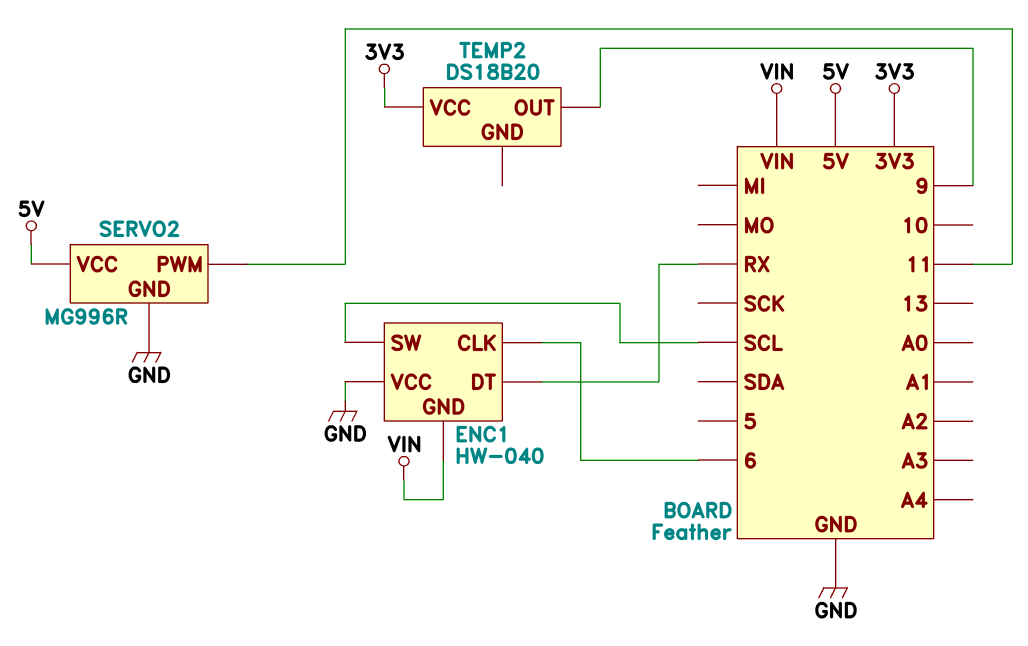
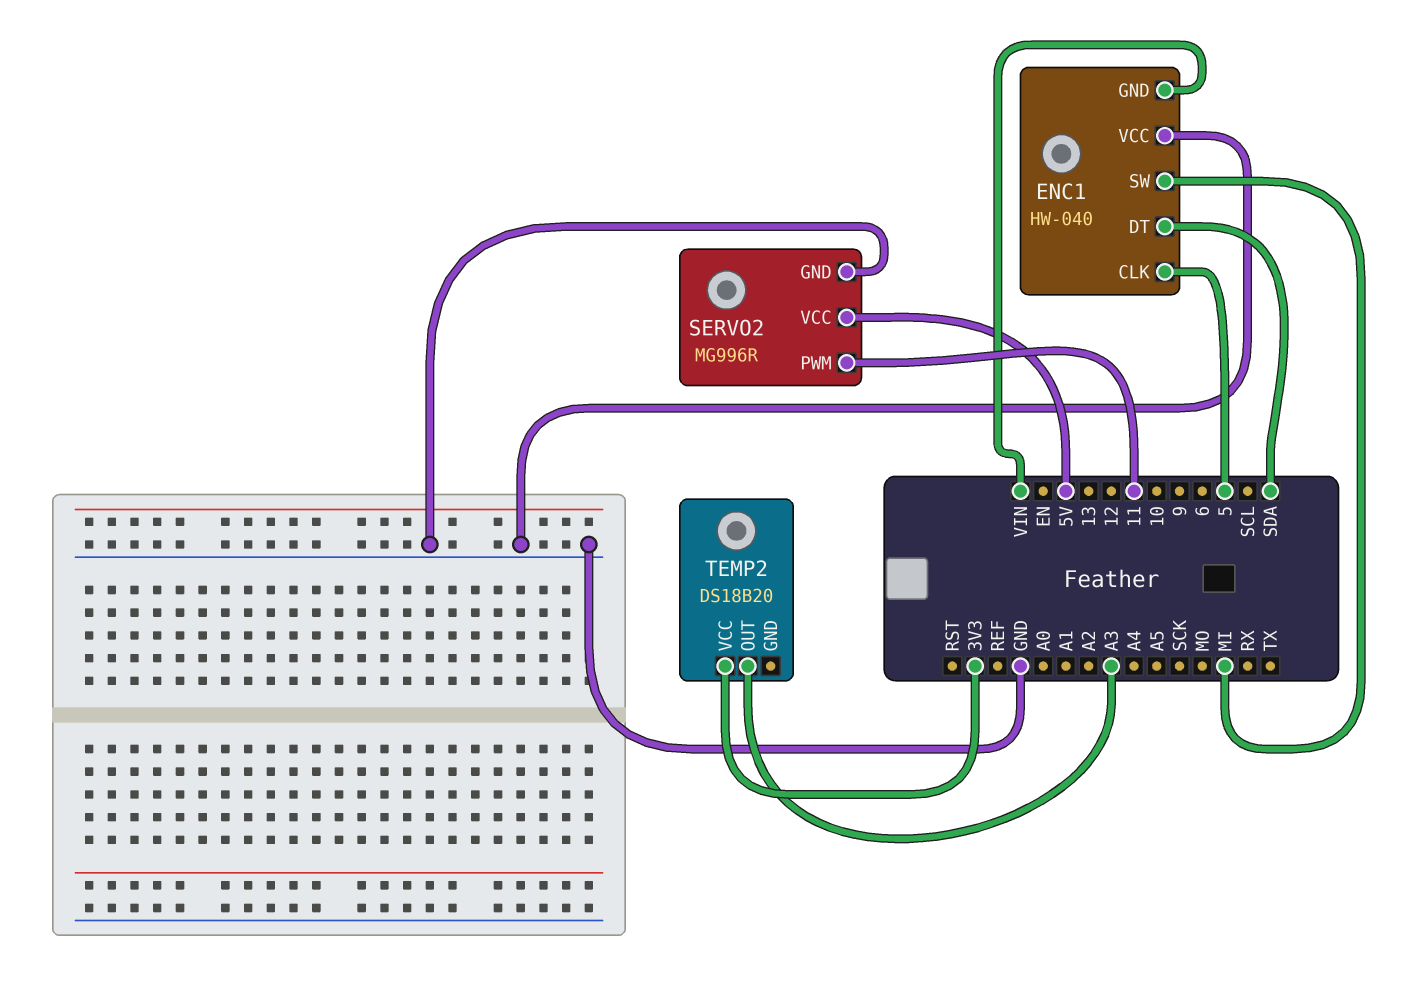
ENC1 pin CLK: 6 -> 5
ENC1 pin DT: RX -> SDA
ENC1 pin SW: SCL -> MI
TEMP2 pin OUT: 9 -> A3

